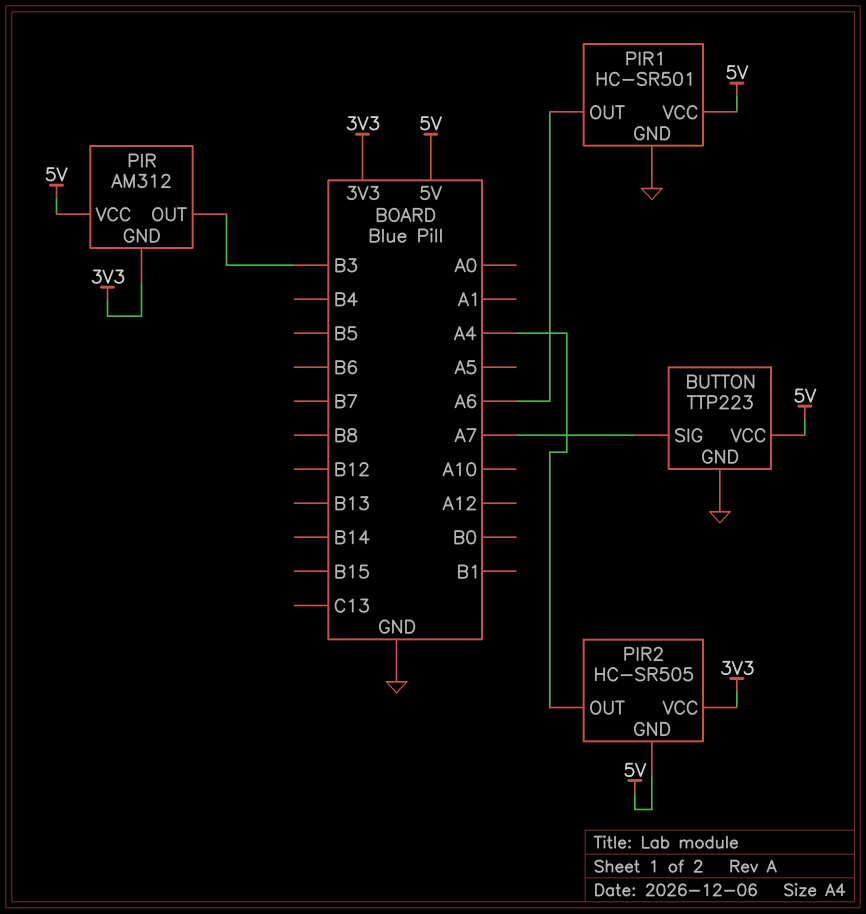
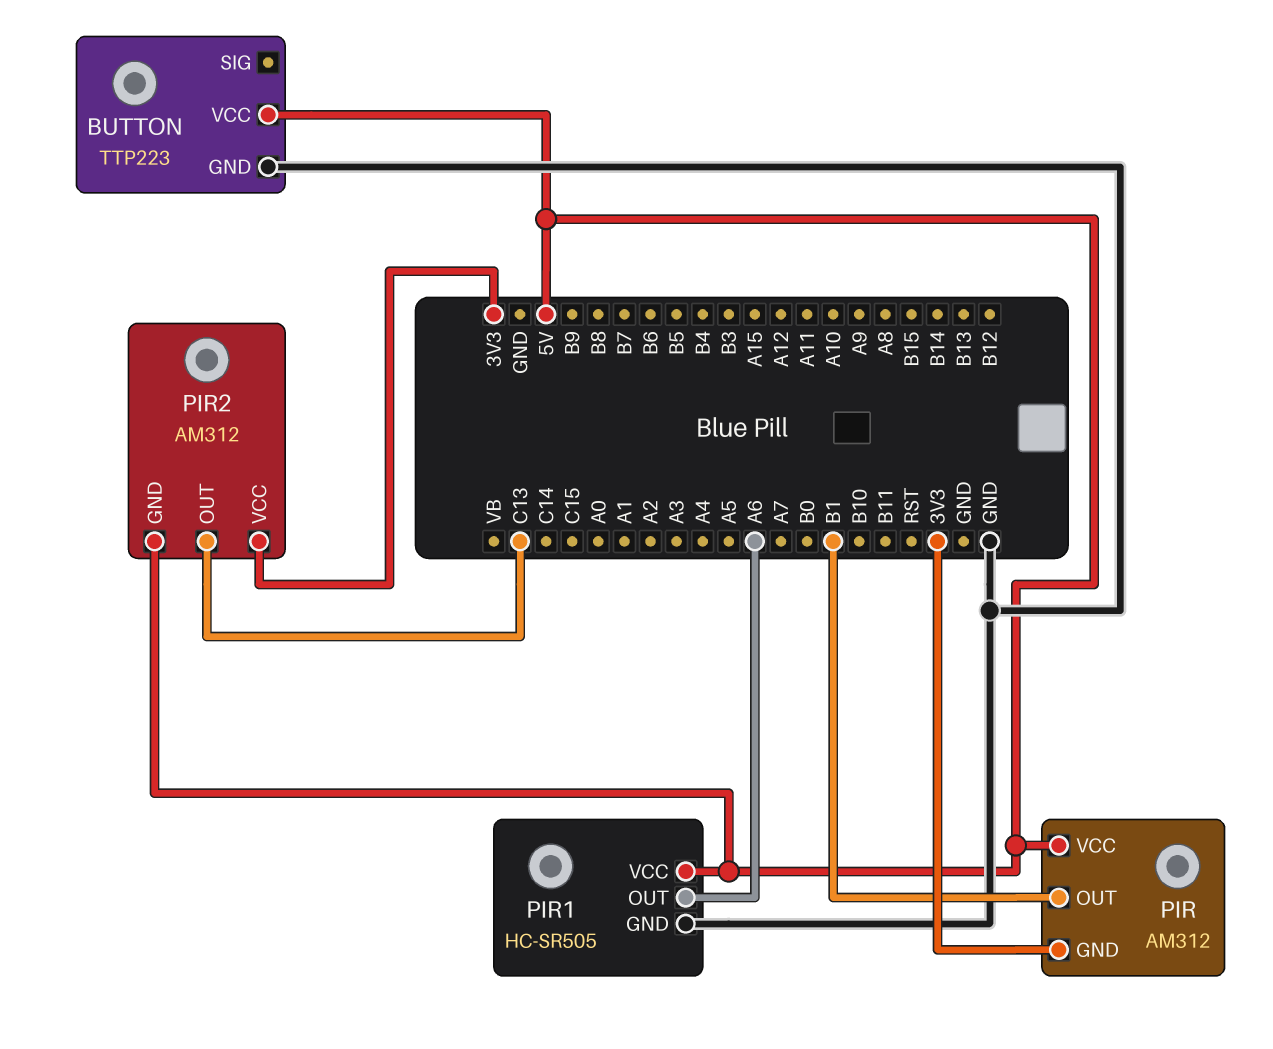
BUTTON pin SIG: A7 -> none
PIR pin OUT: B3 -> B1
PIR1: HC-SR501 -> HC-SR505
PIR2: HC-SR505 -> AM312
PIR2 pin OUT: A4 -> C13

